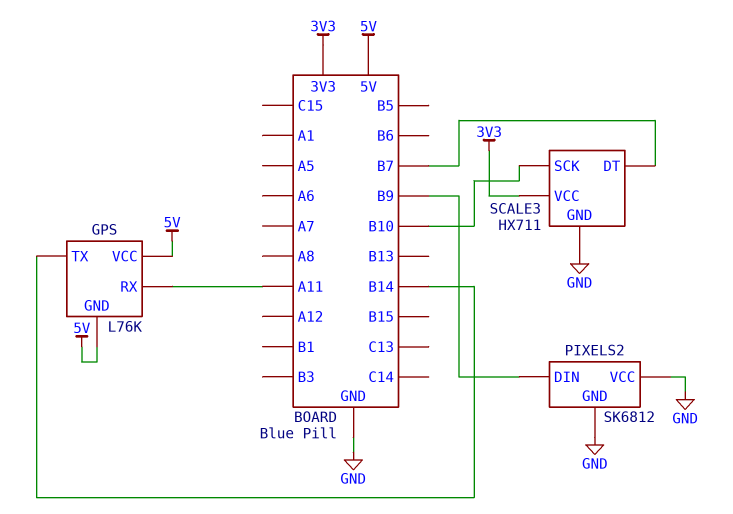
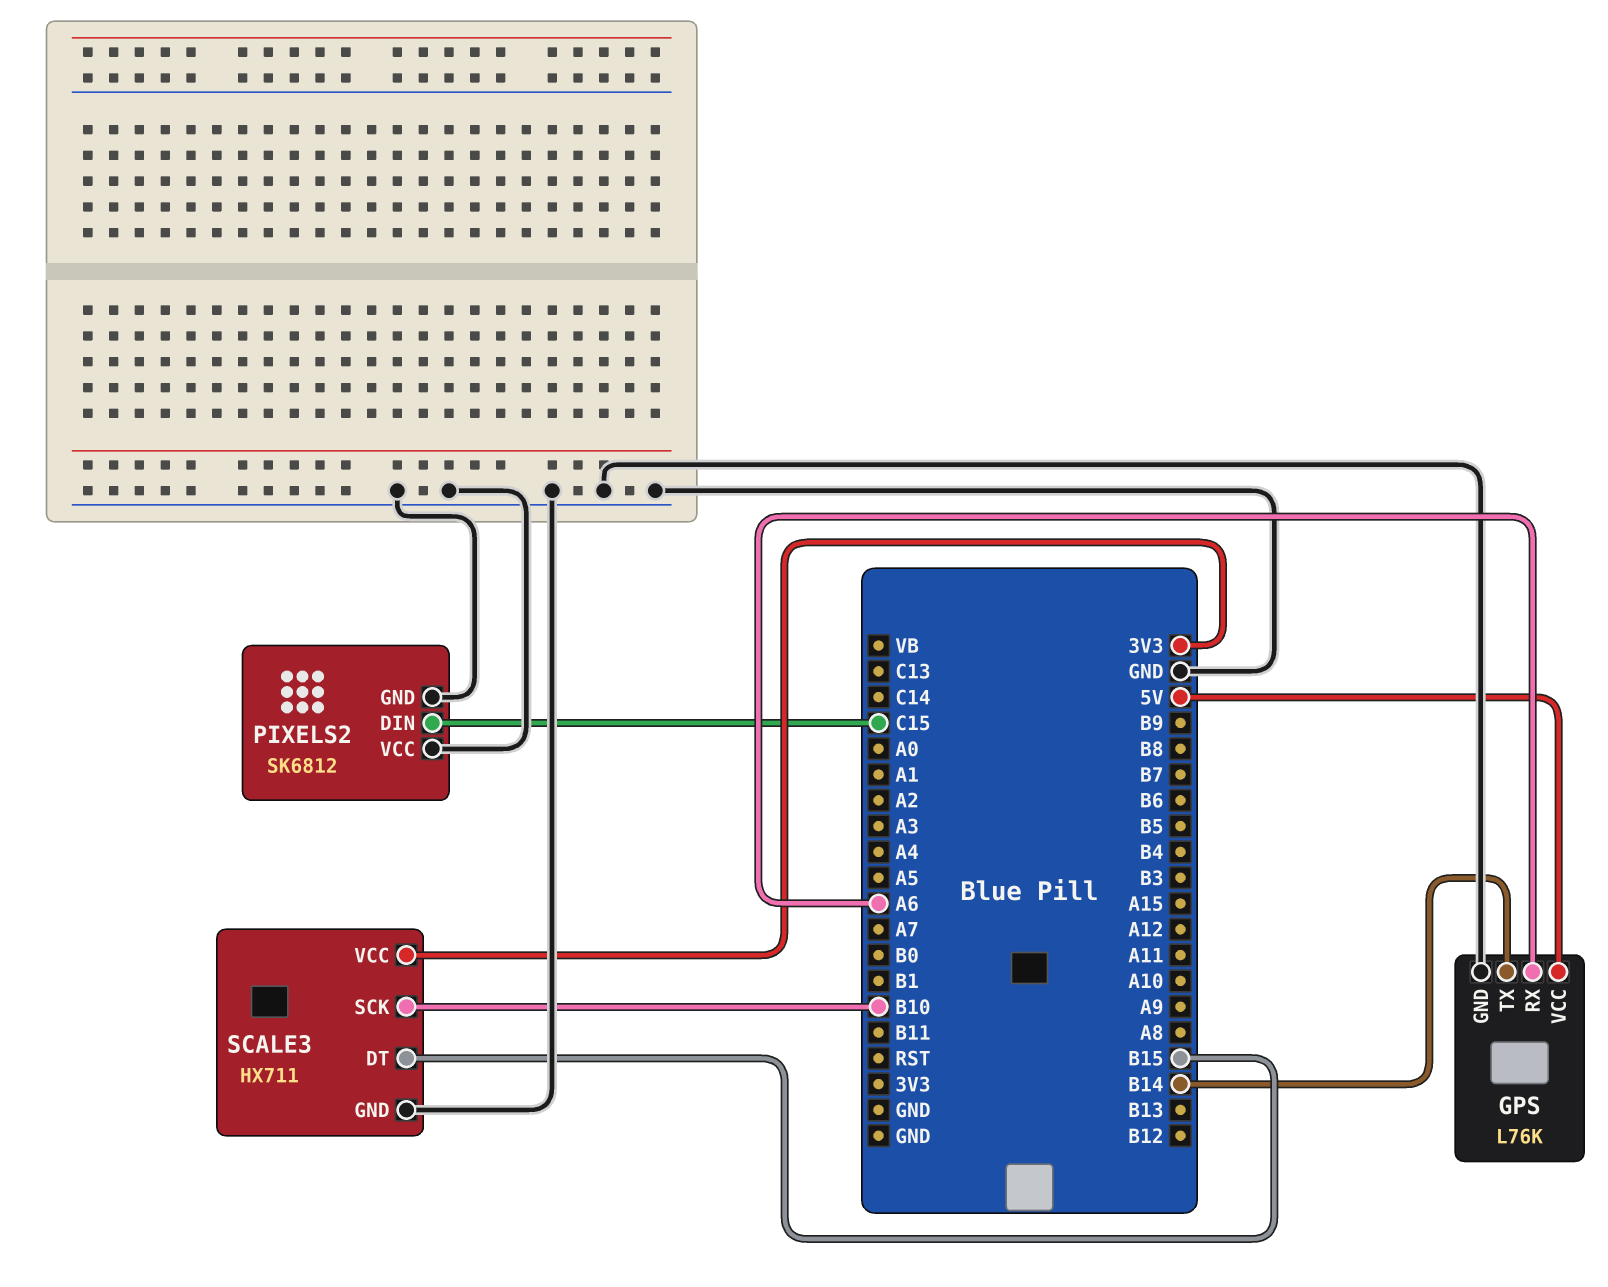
GPS pin GND: 5V -> GND
GPS pin RX: A11 -> A6
PIXELS2 pin DIN: B9 -> C15
SCALE3 pin DT: B7 -> B15

